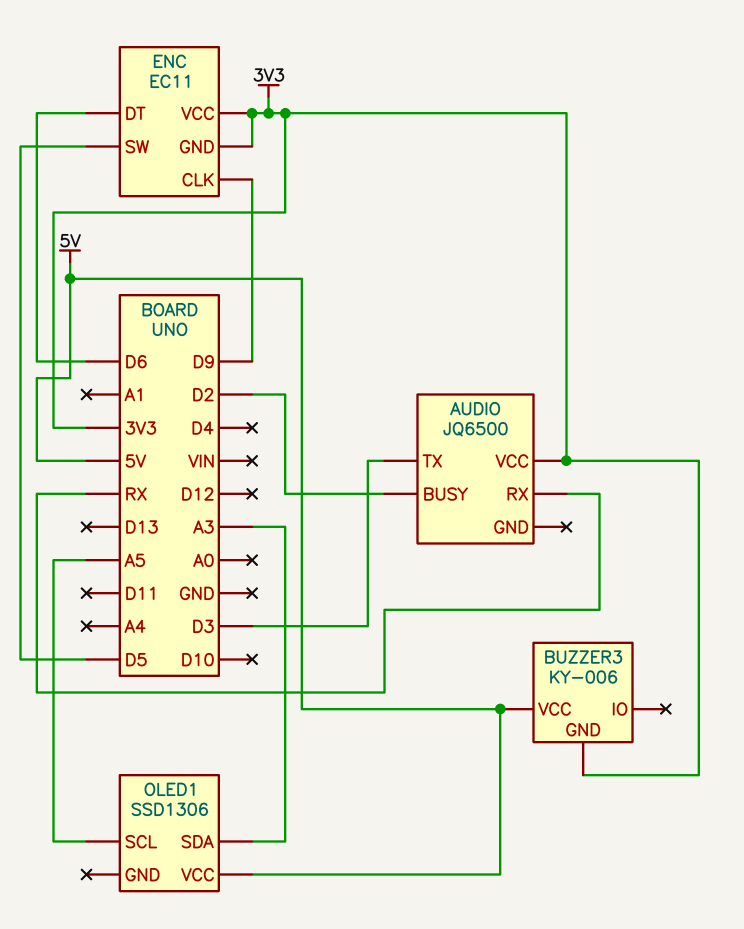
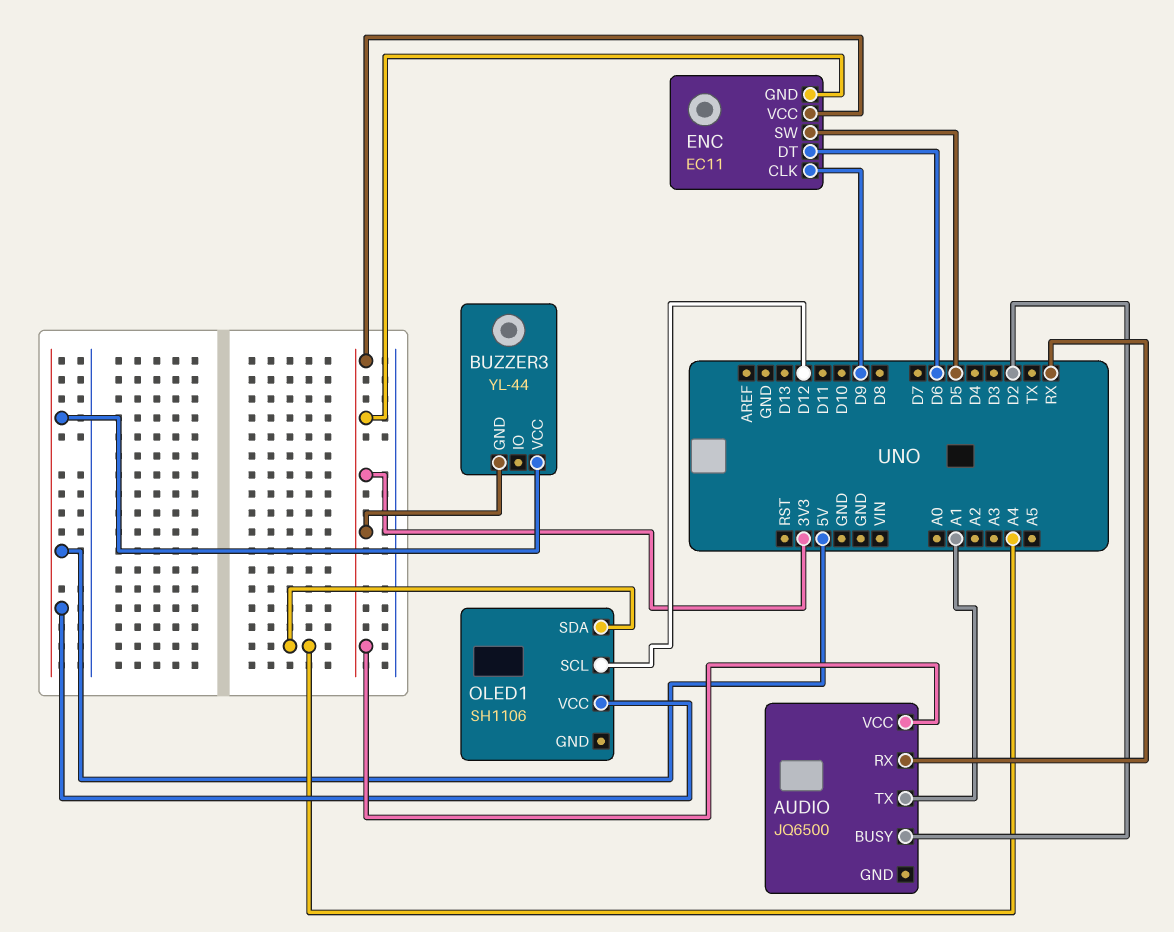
AUDIO pin TX: D3 -> A1
BUZZER3: KY-006 -> YL-44
OLED1: SSD1306 -> SH1106
OLED1 pin SCL: A5 -> D12
OLED1 pin SDA: A3 -> A4

